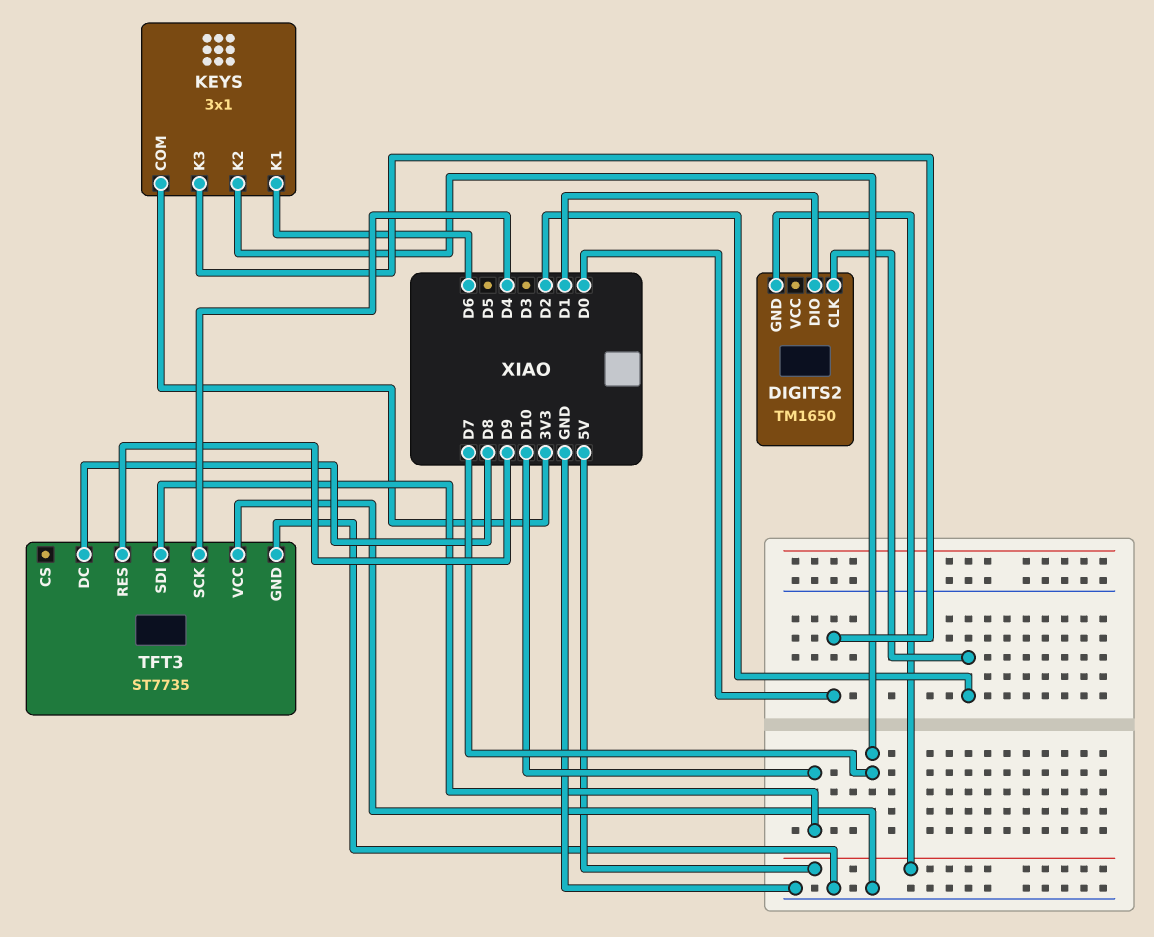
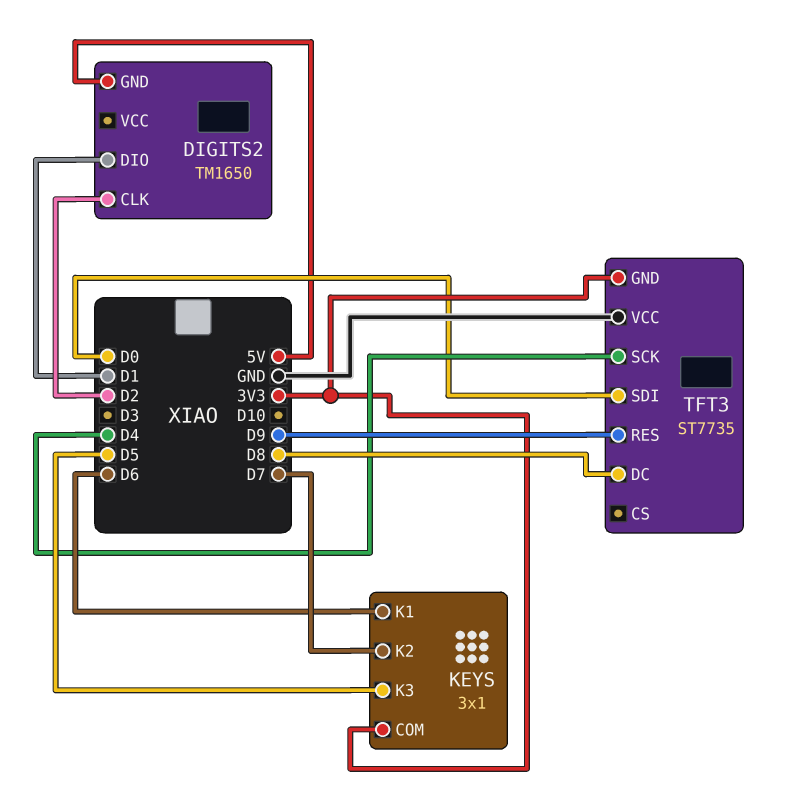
KEYS pin K3: D0 -> D5
TFT3 pin GND: GND -> 3V3
TFT3 pin SDI: D10 -> D0

